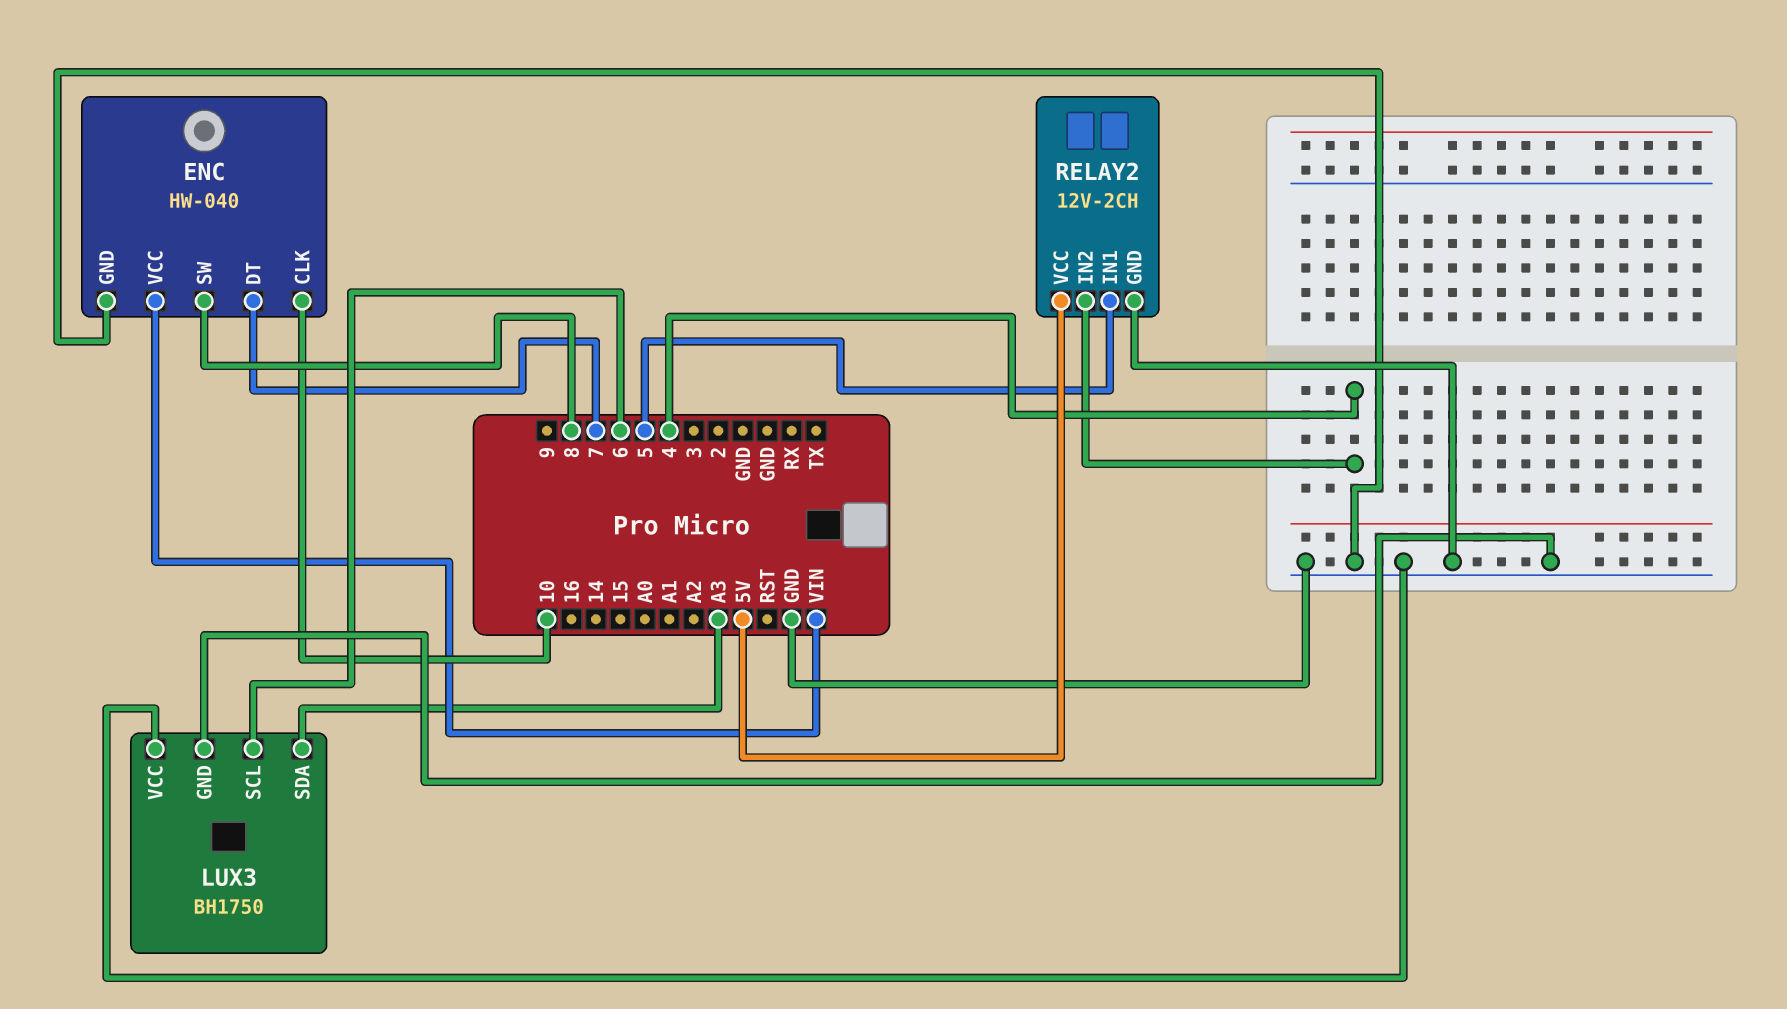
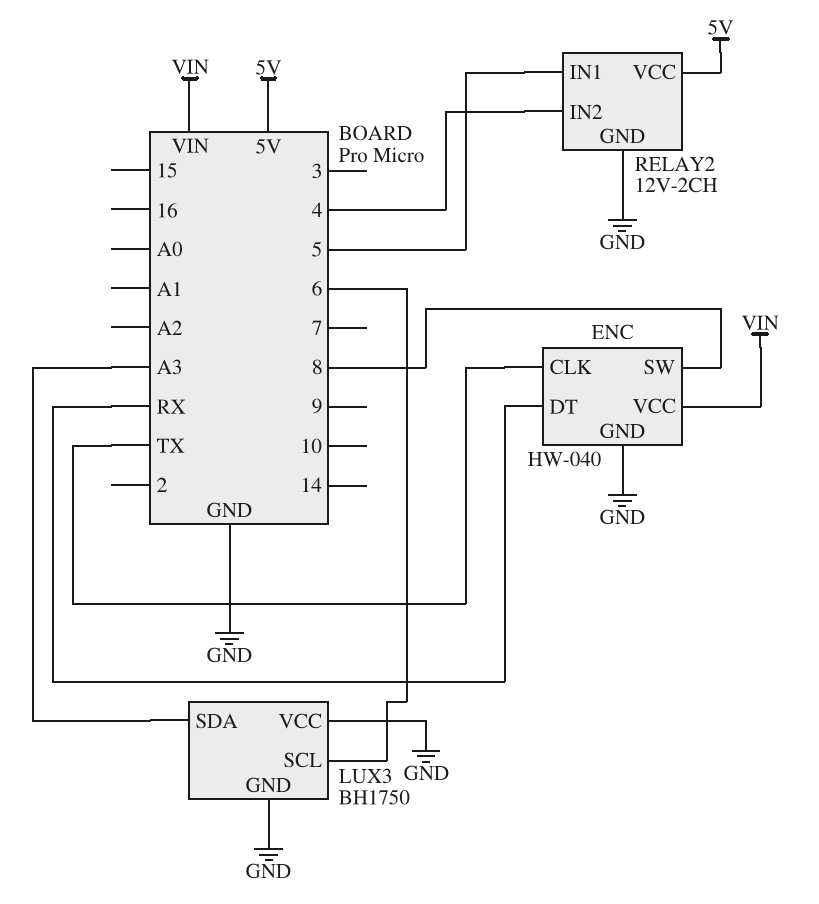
ENC pin CLK: 10 -> TX
ENC pin DT: 7 -> RX

